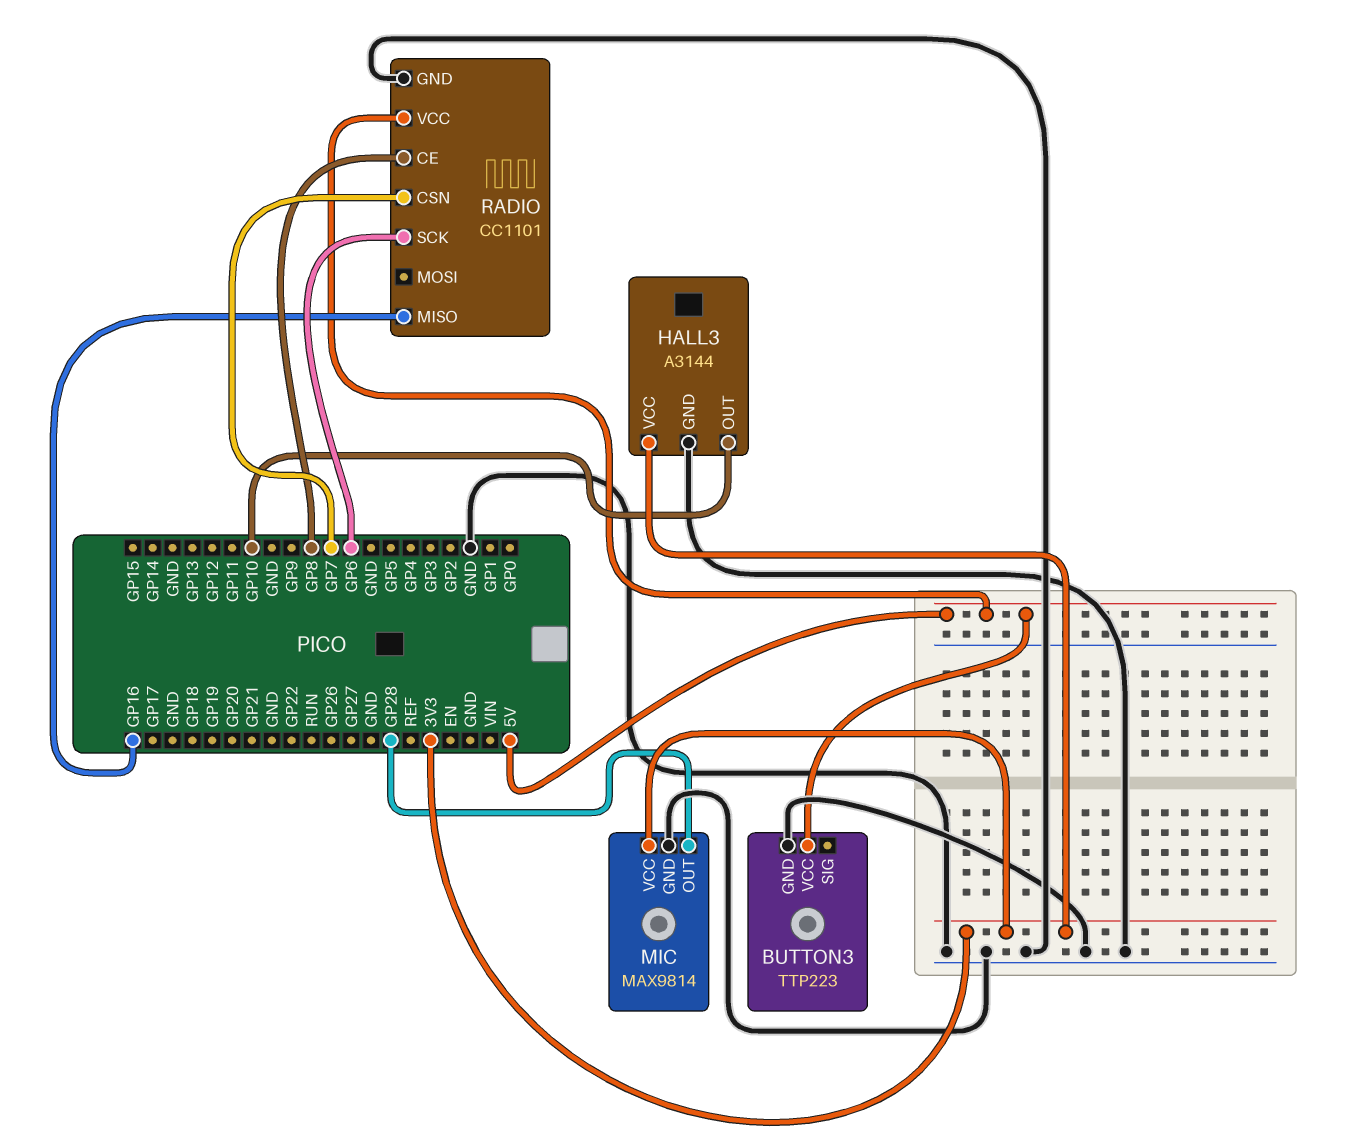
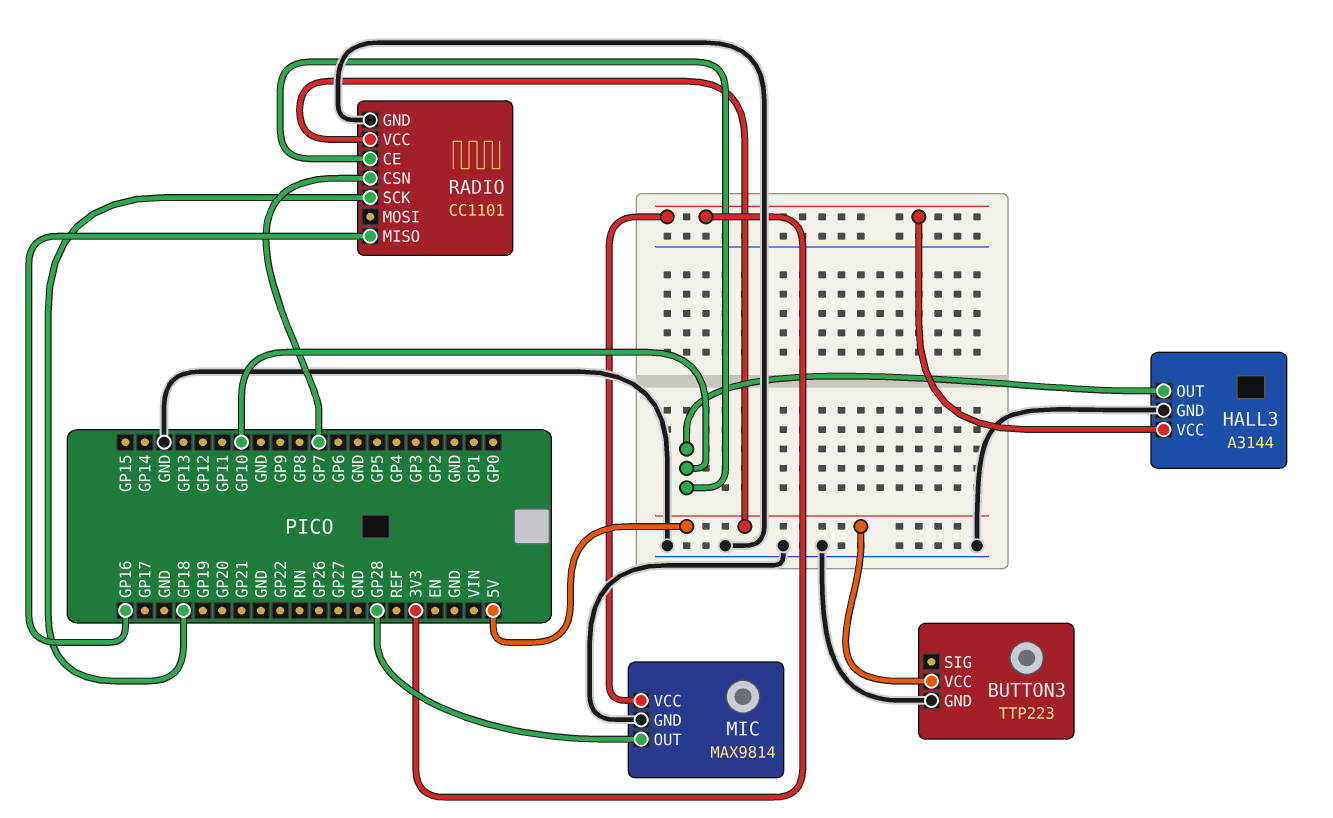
RADIO pin CE: GP8 -> GP10
RADIO pin SCK: GP6 -> GP18

